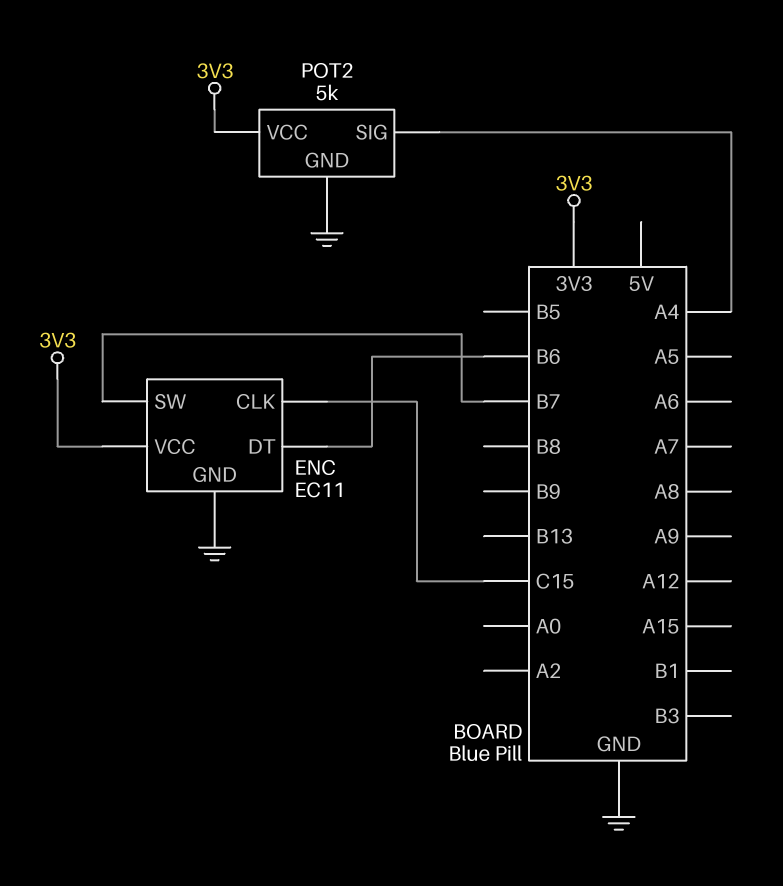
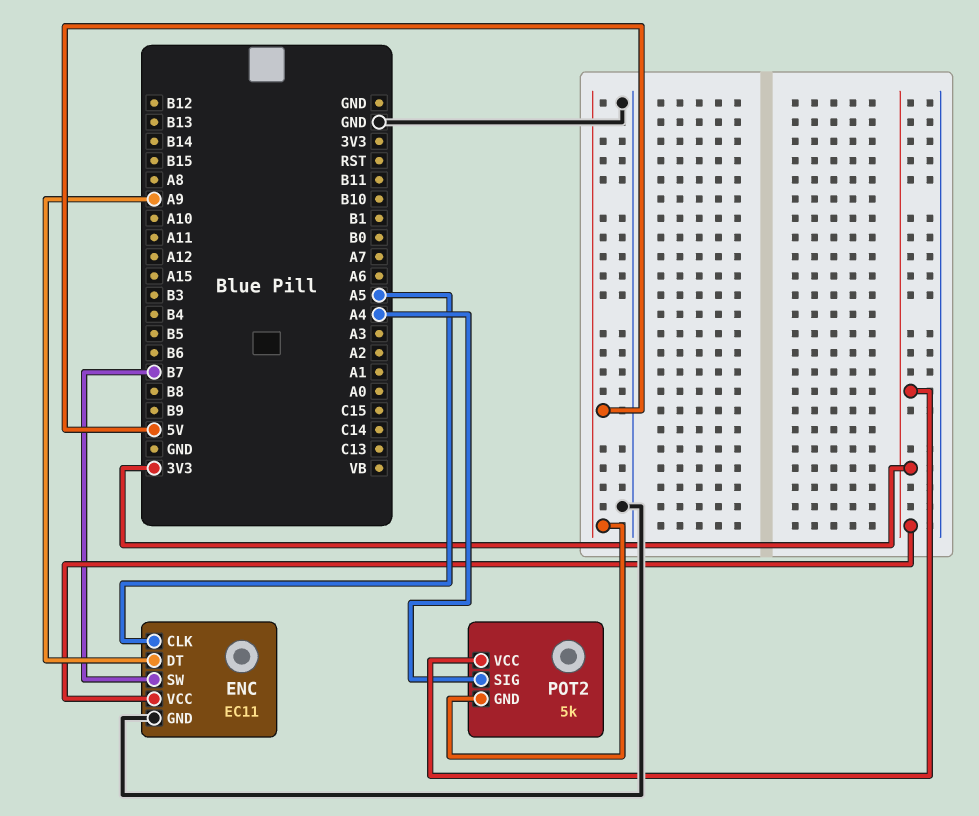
ENC pin CLK: C15 -> A5
ENC pin DT: B6 -> A9
POT2 pin GND: GND -> 5V

